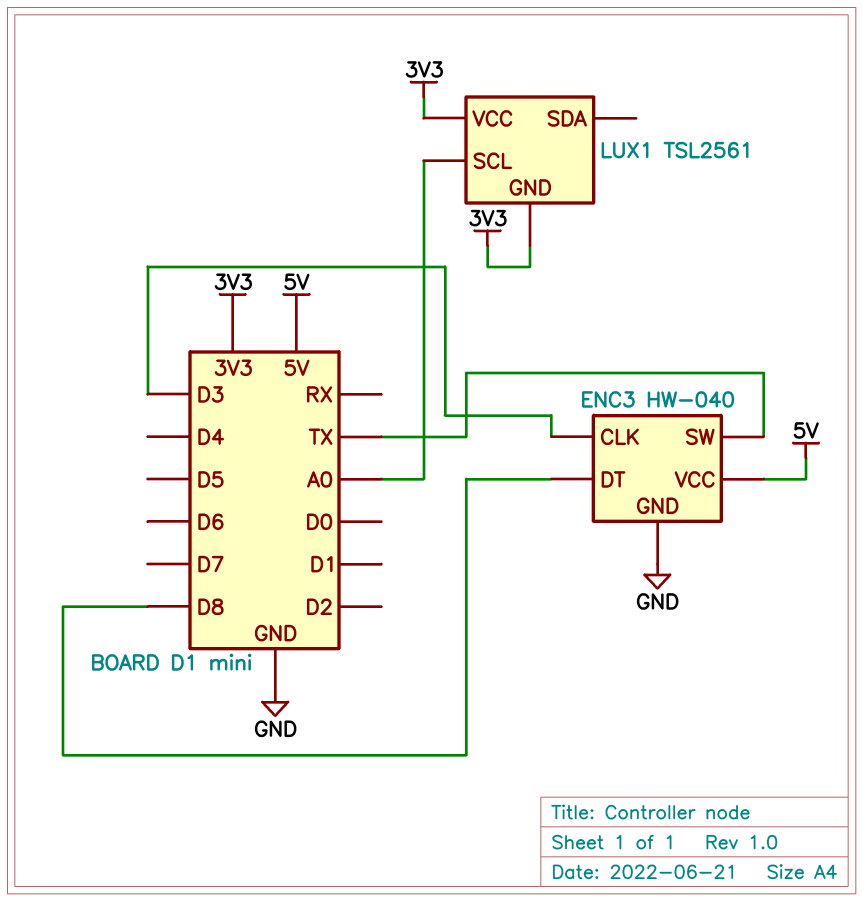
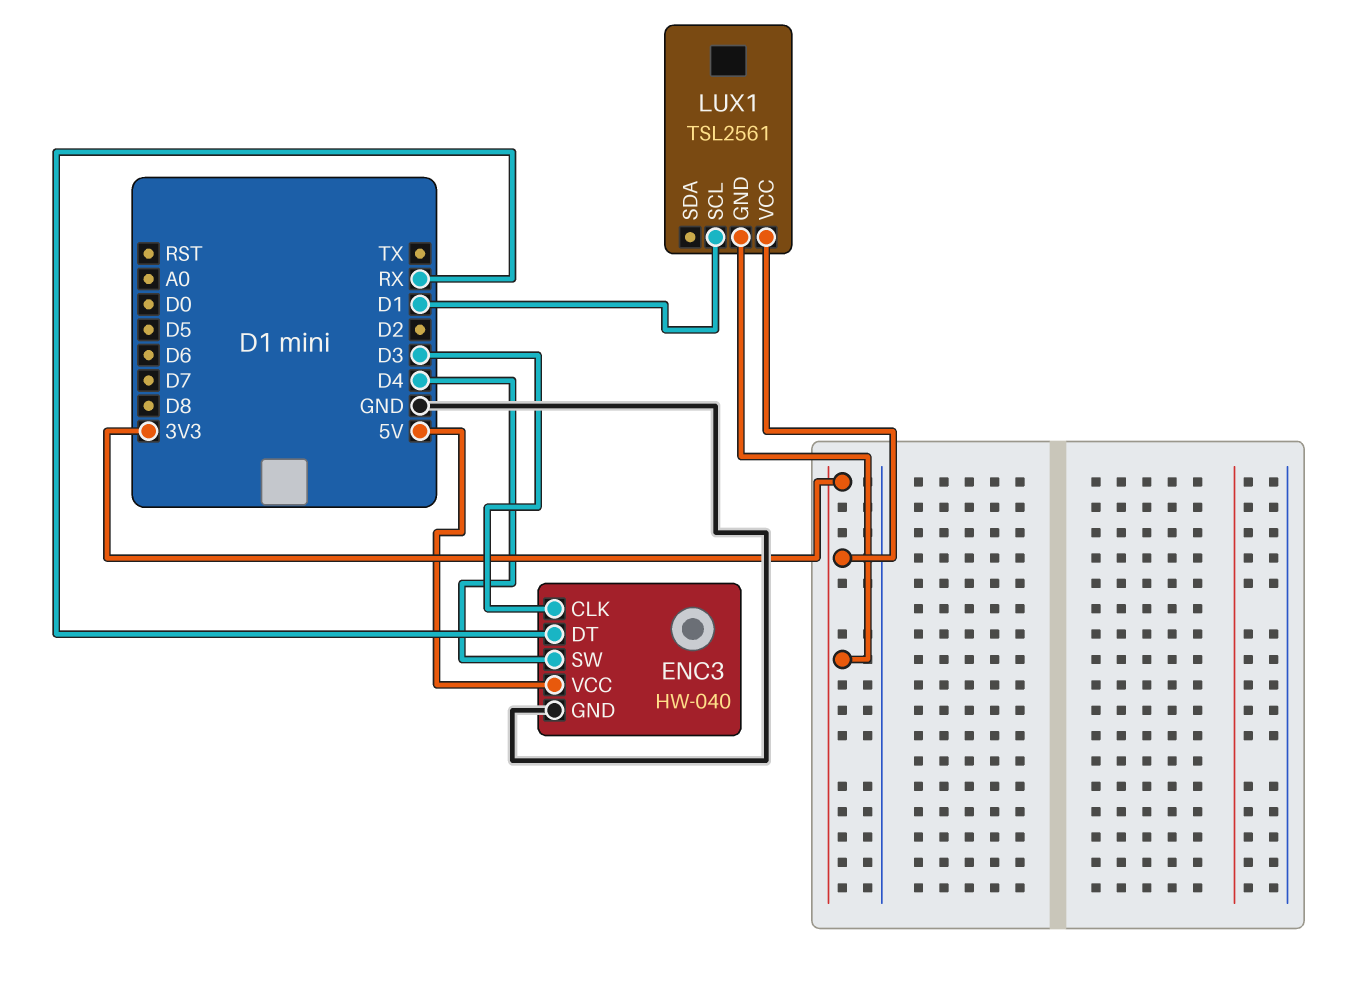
ENC3 pin DT: D8 -> RX
ENC3 pin SW: TX -> D4
LUX1 pin SCL: A0 -> D1

